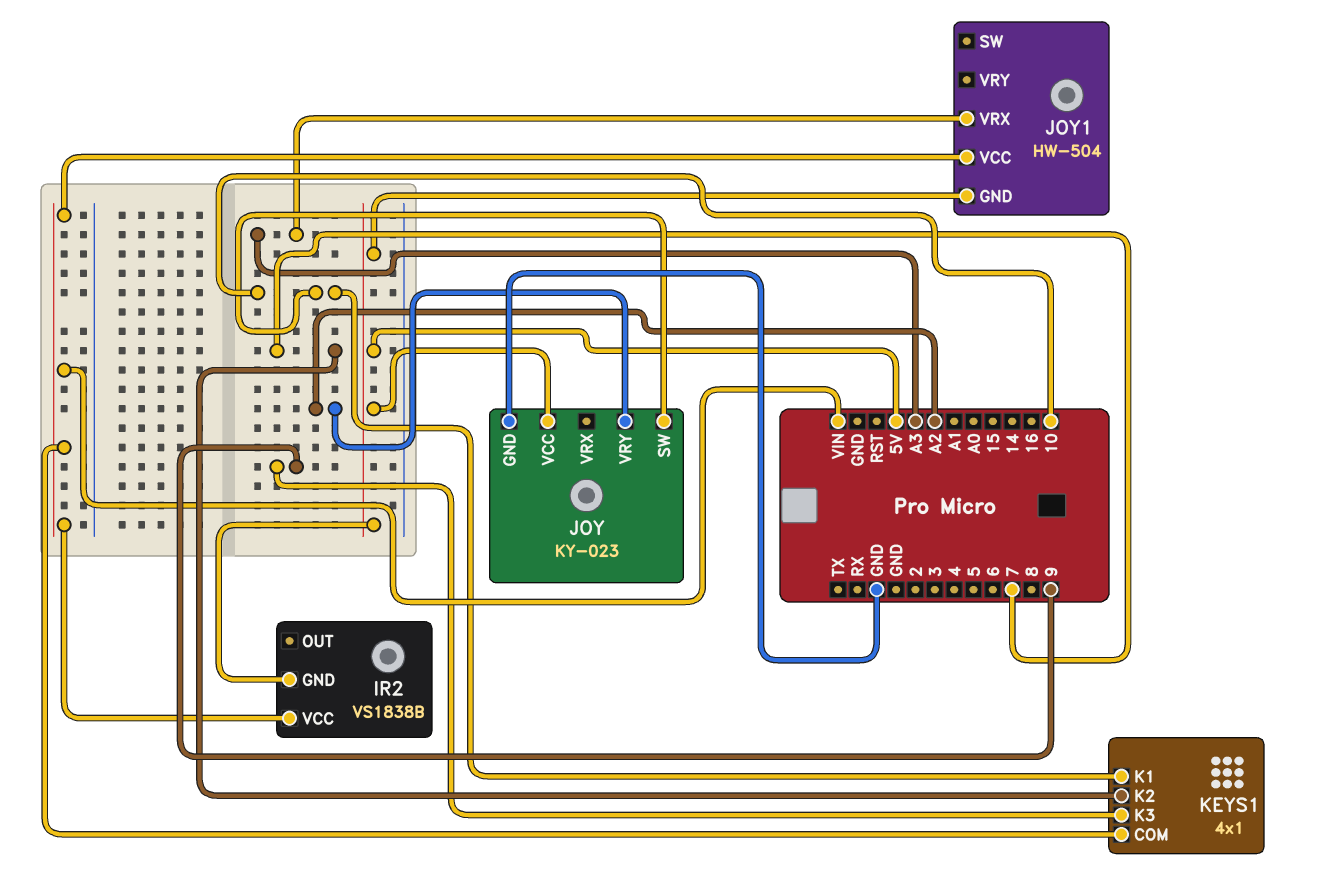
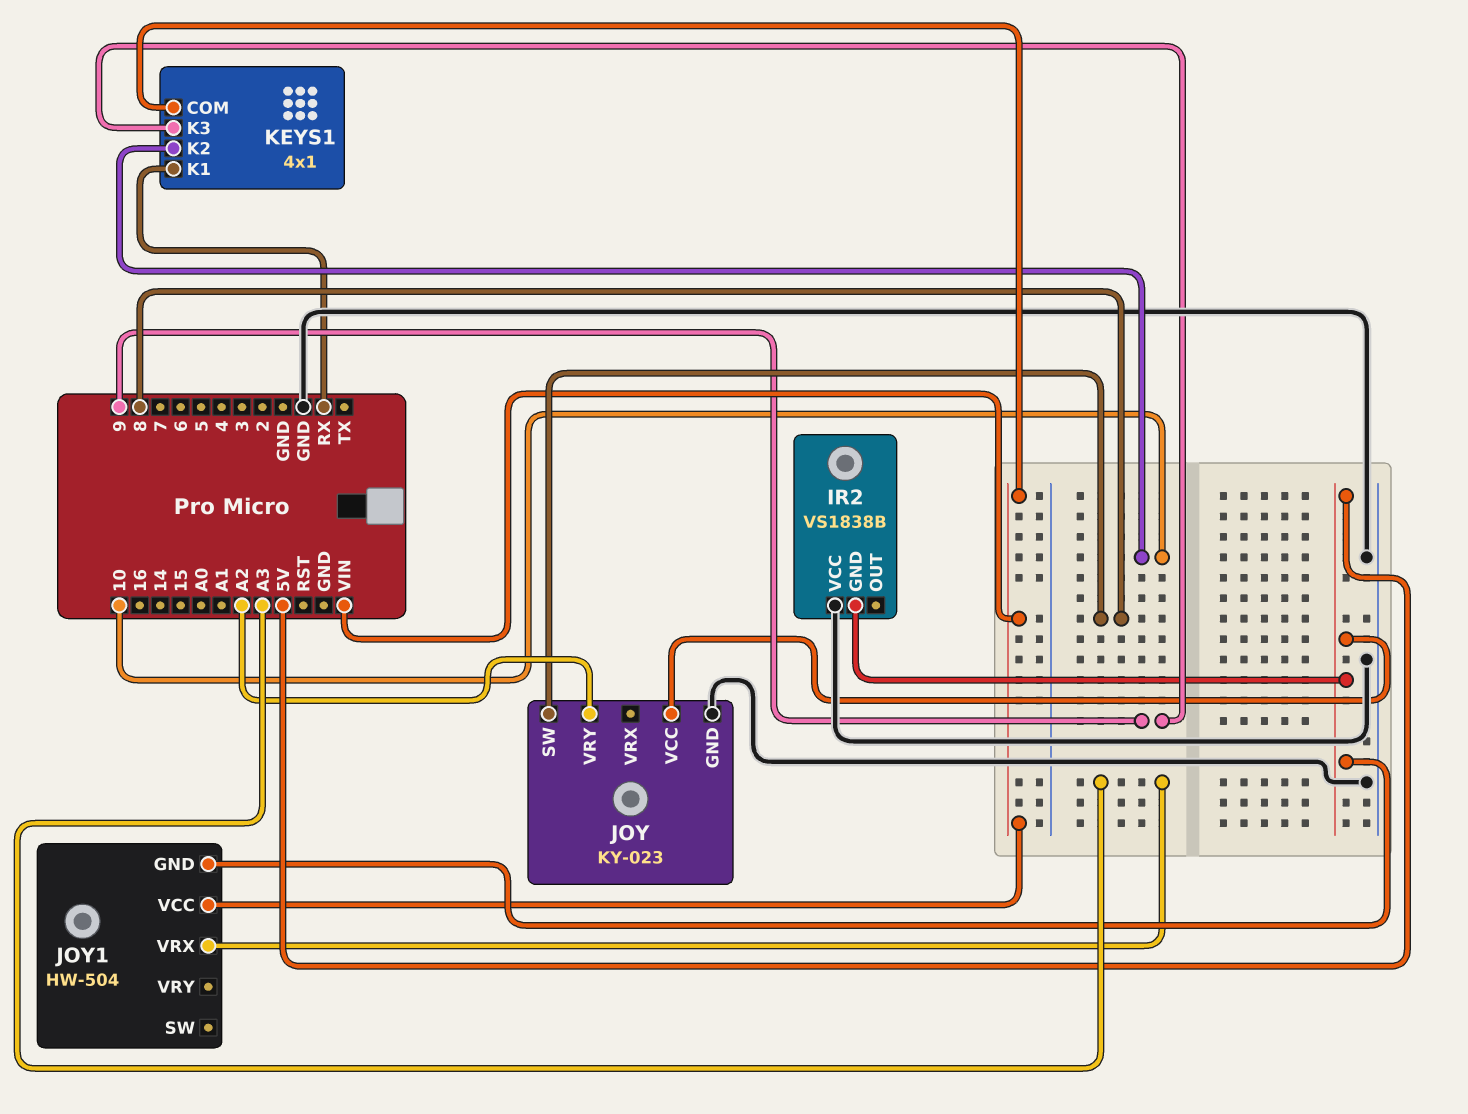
IR2 pin VCC: VIN -> GND
JOY pin SW: 10 -> 8
KEYS1 pin K1: 10 -> RX
KEYS1 pin K2: 7 -> 10

